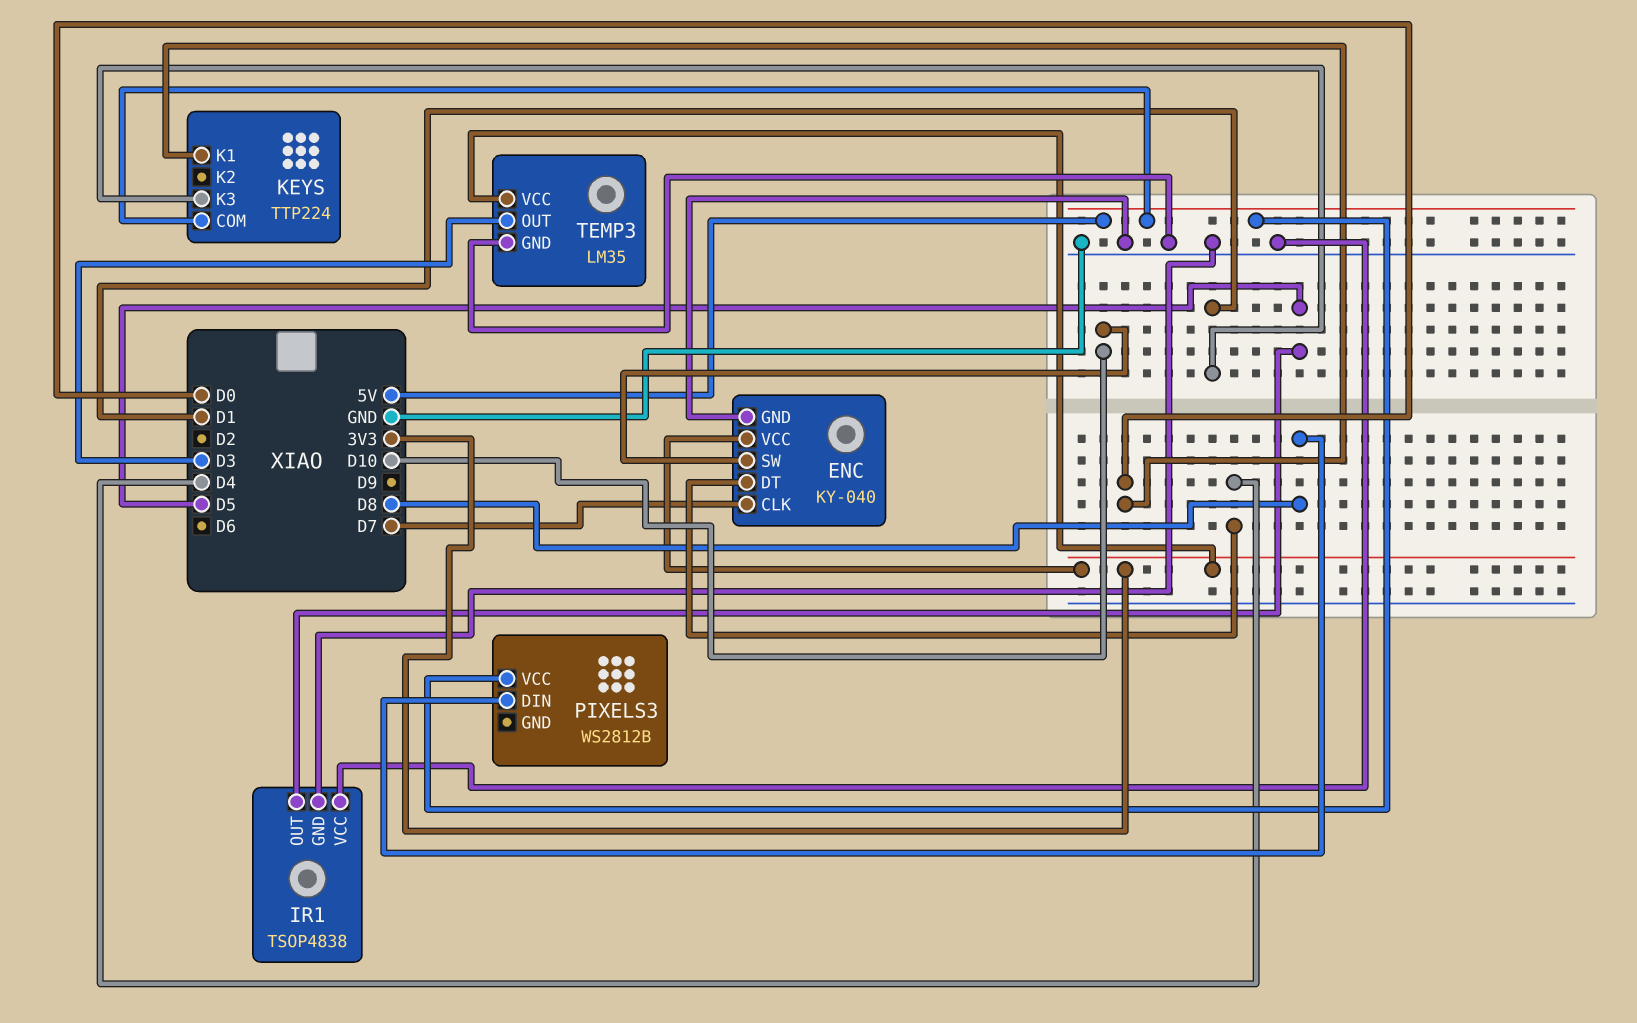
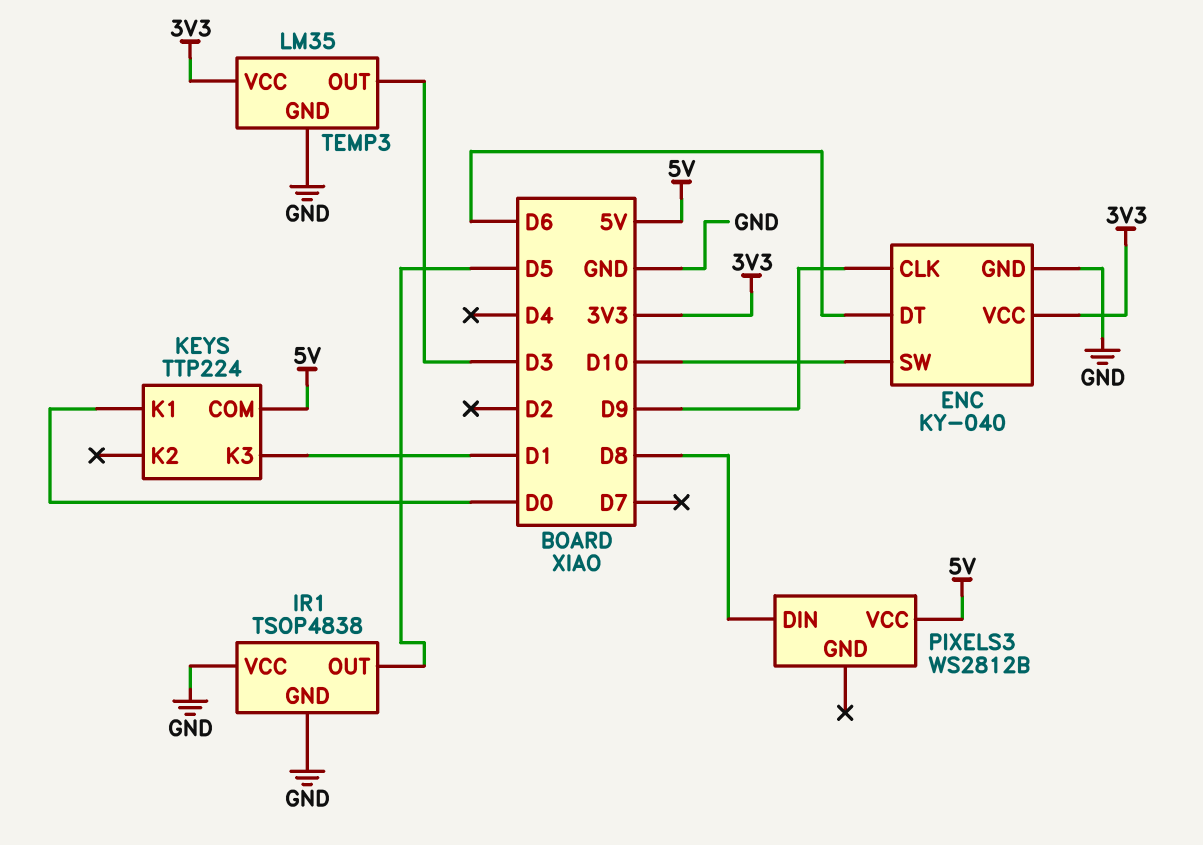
ENC pin CLK: D7 -> D9
ENC pin DT: D4 -> D6

